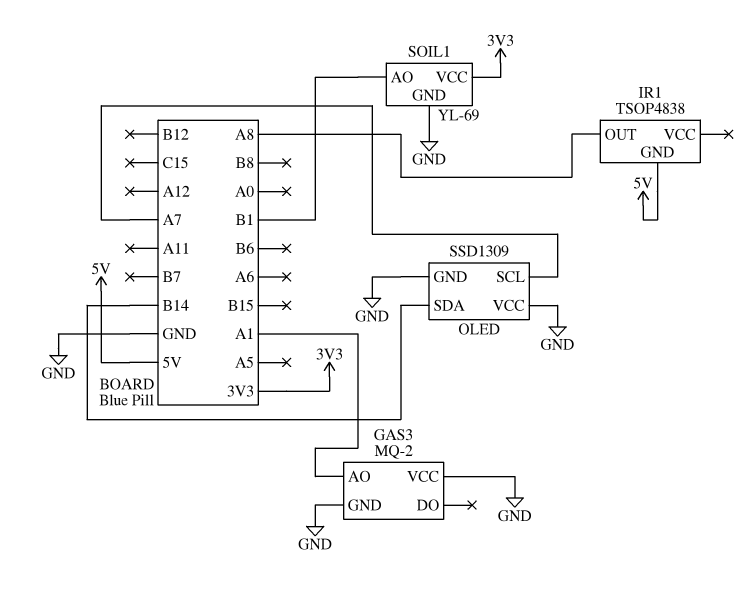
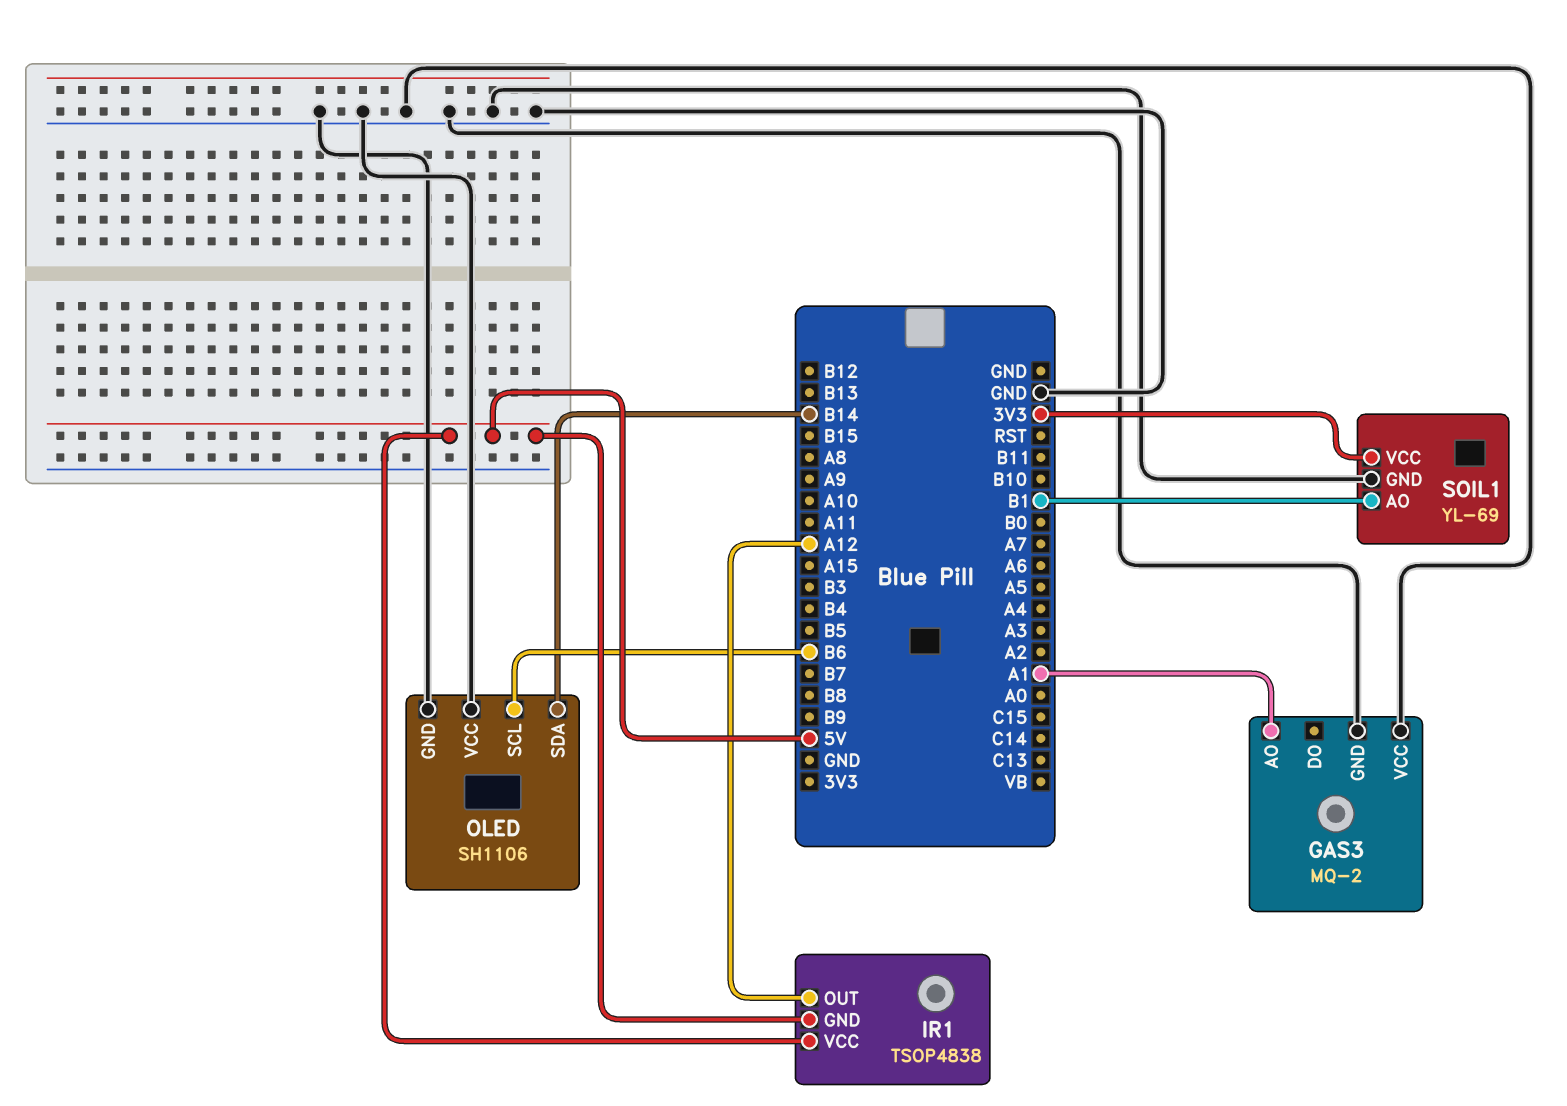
IR1 pin OUT: A8 -> A12
IR1 pin VCC: none -> 5V
OLED: SSD1309 -> SH1106
OLED pin SCL: A7 -> B6

